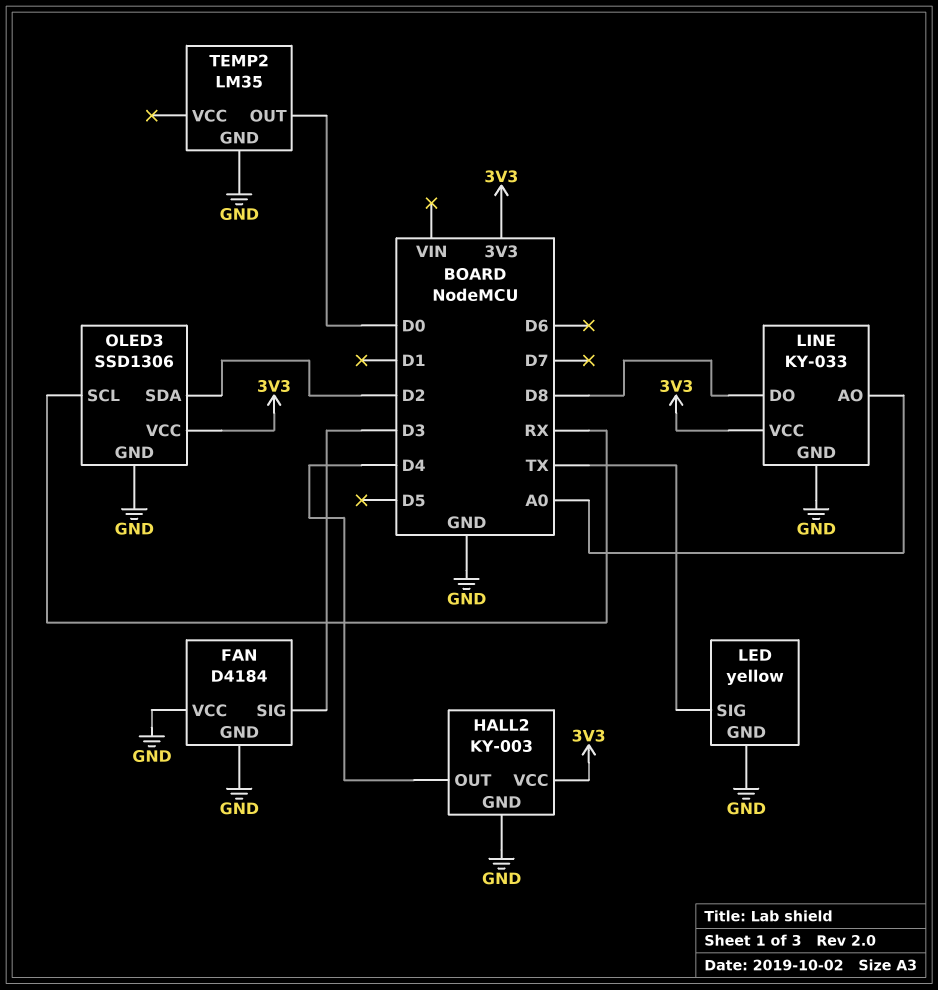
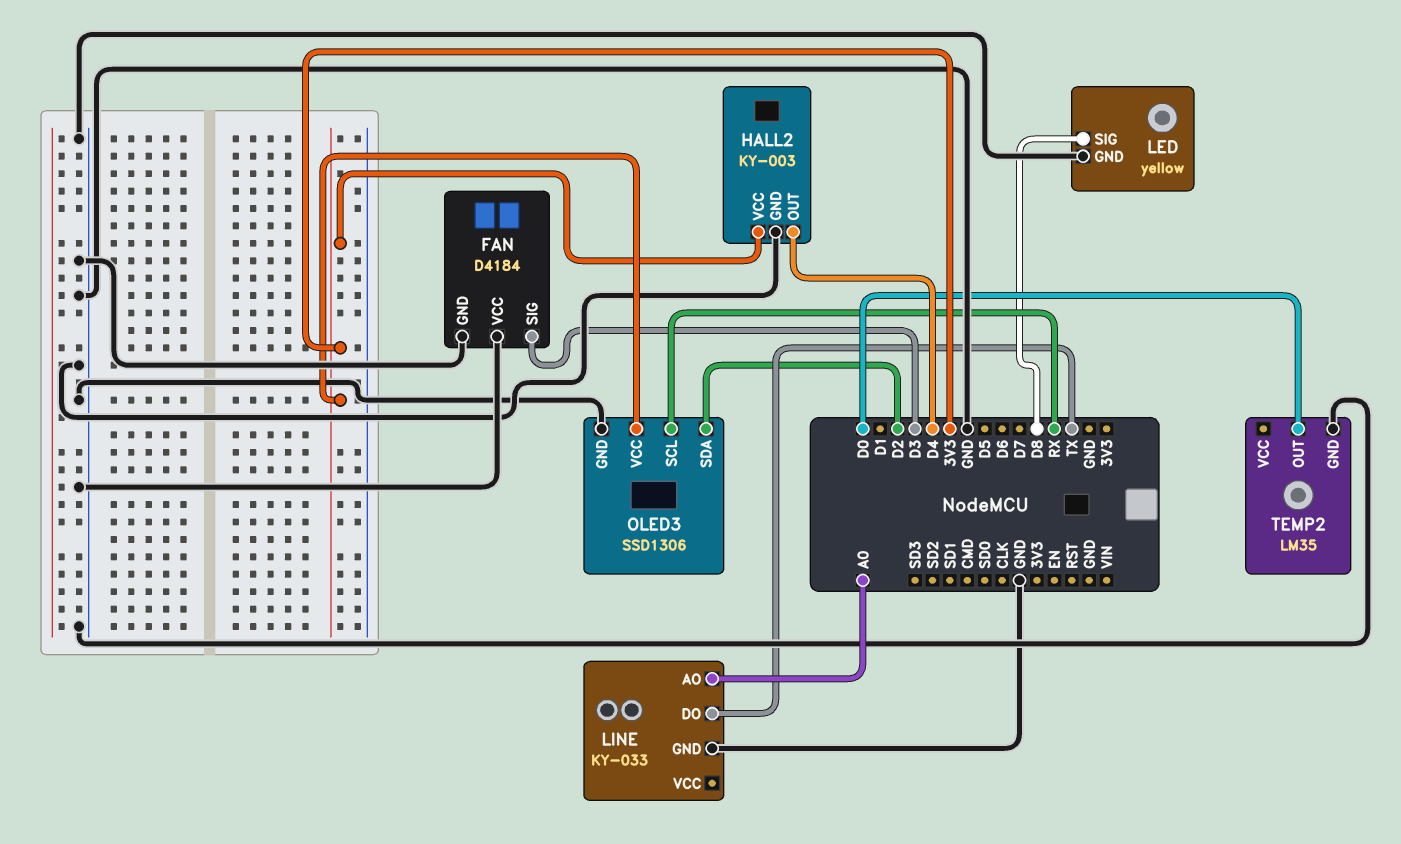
LED pin SIG: TX -> D8
LINE pin DO: D8 -> TX
LINE pin VCC: 3V3 -> none

